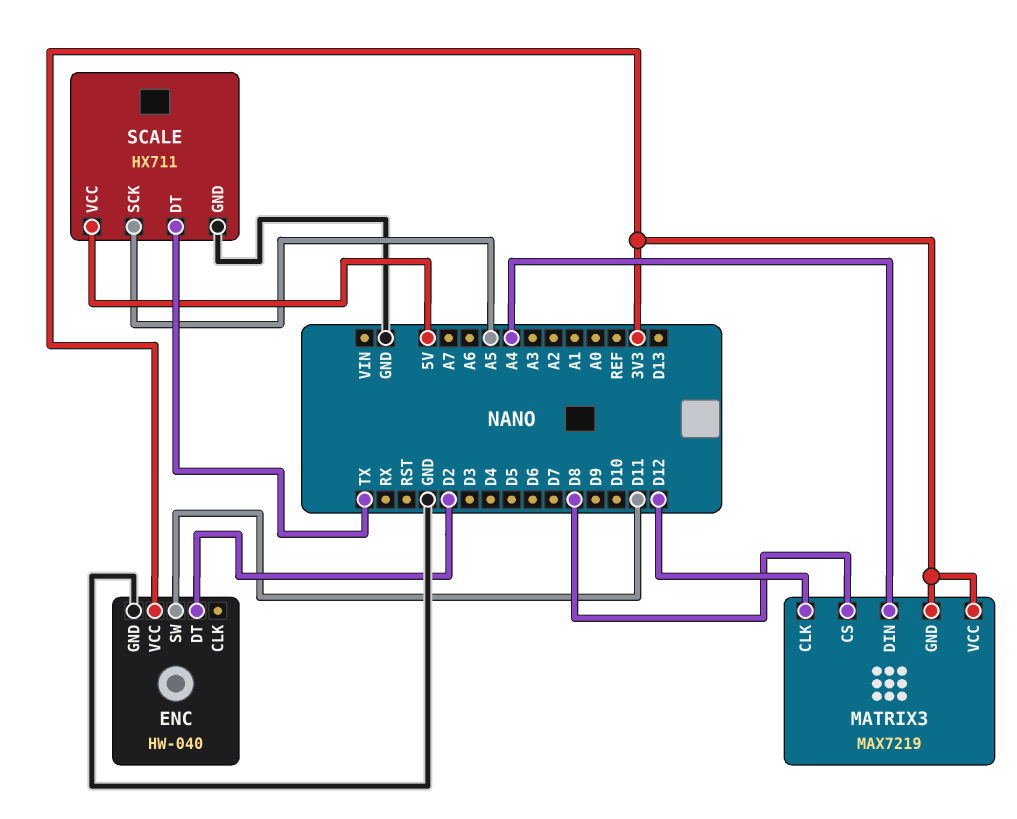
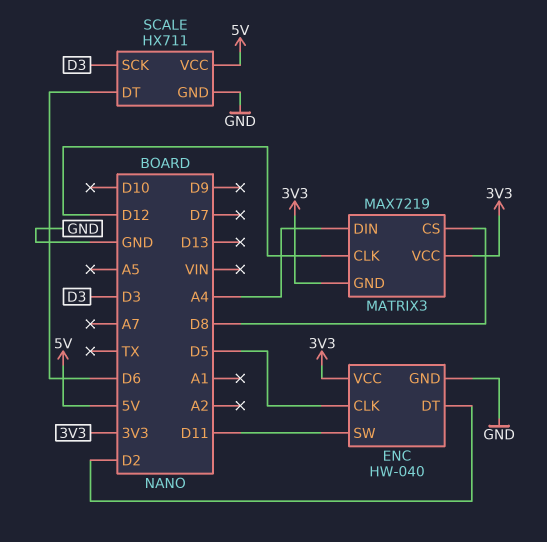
ENC pin CLK: none -> D5
SCALE pin DT: TX -> D6
SCALE pin SCK: A5 -> D3

